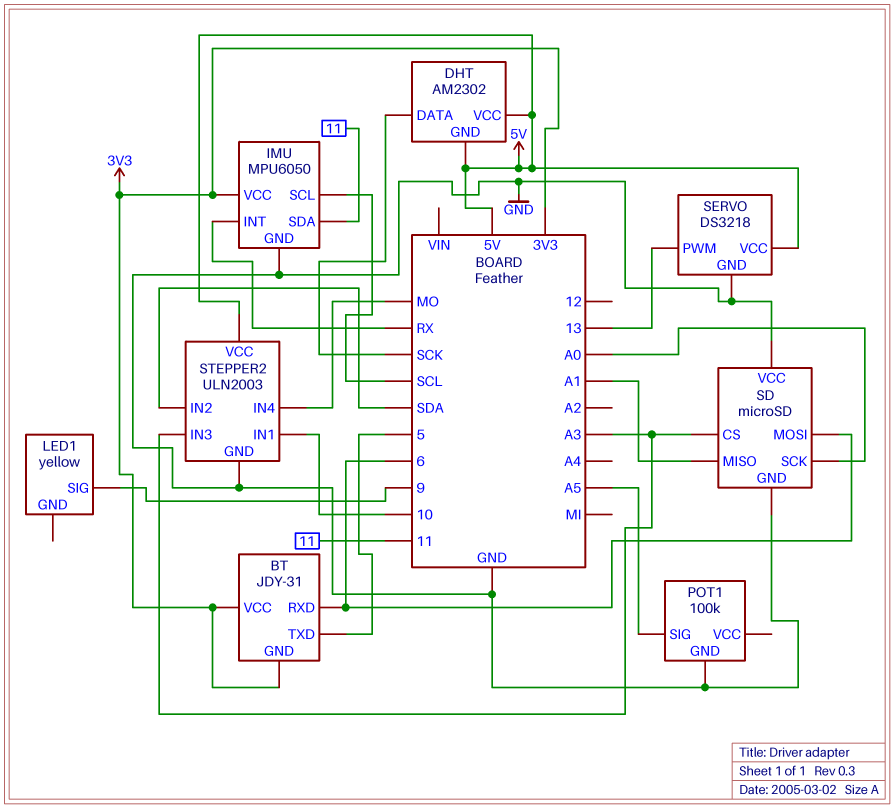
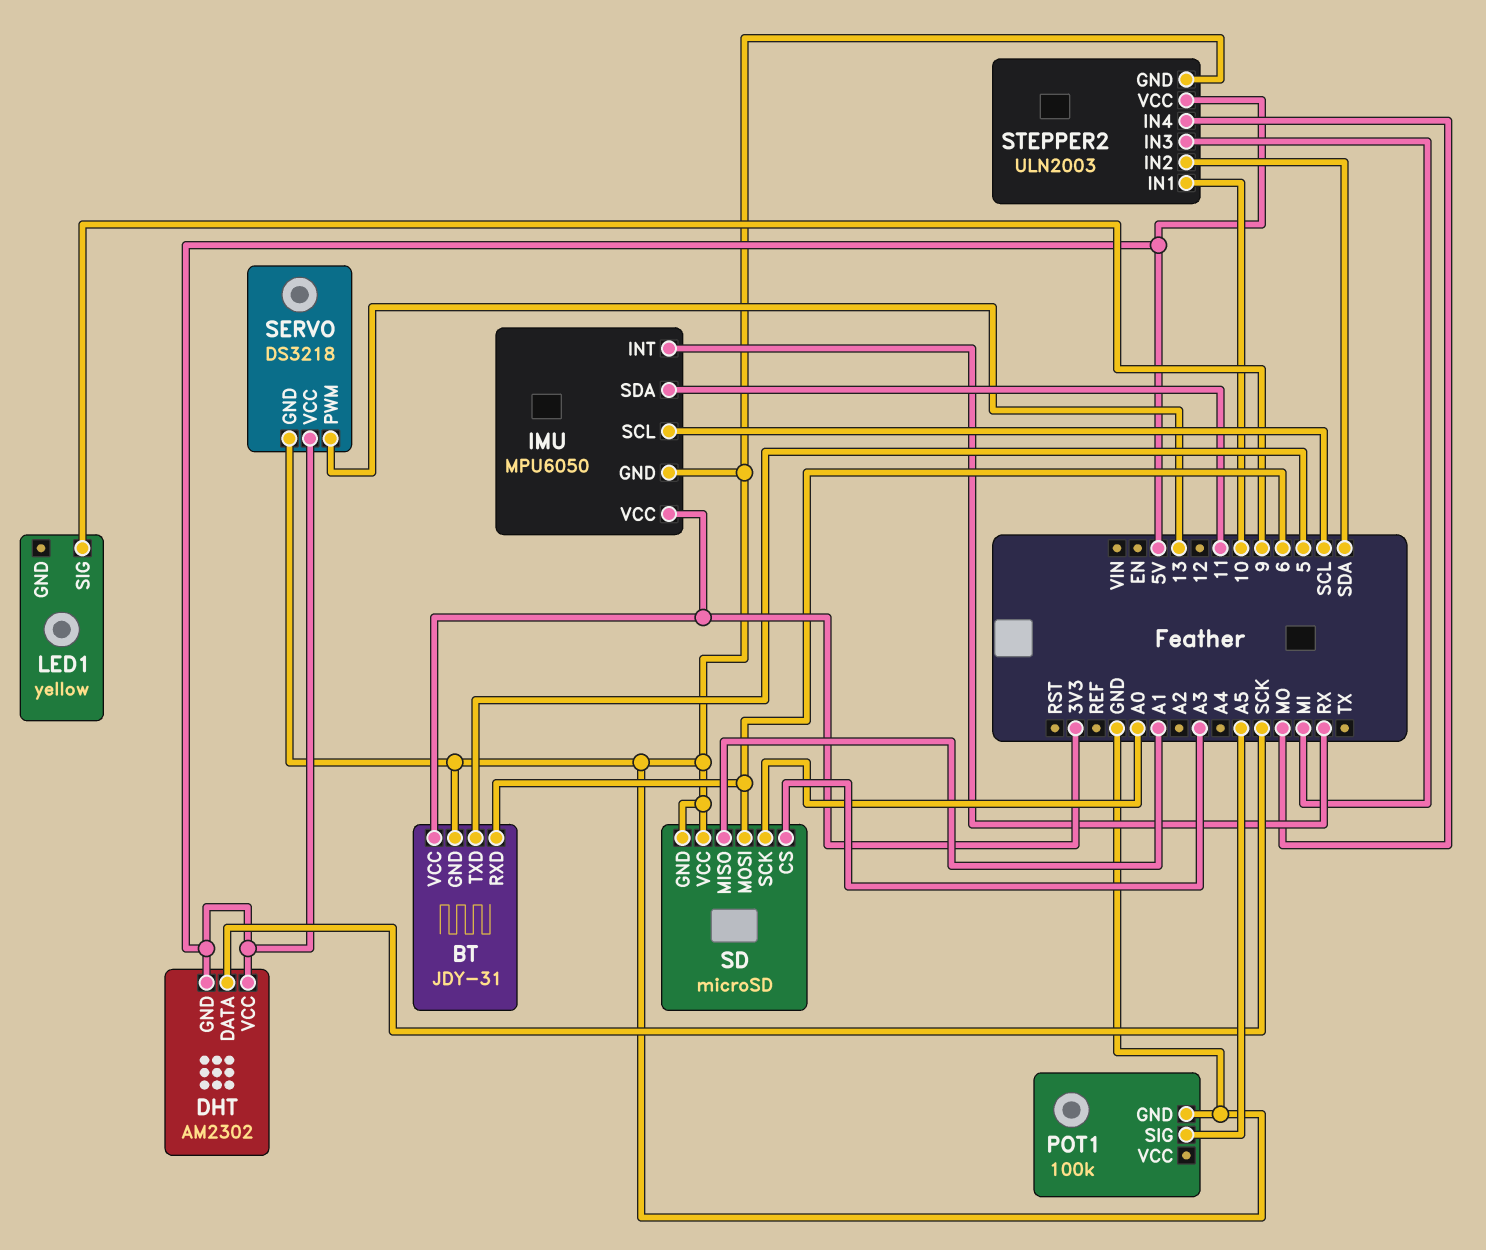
BT pin GND: 3V3 -> GND
STEPPER2 pin IN3: A3 -> MI

